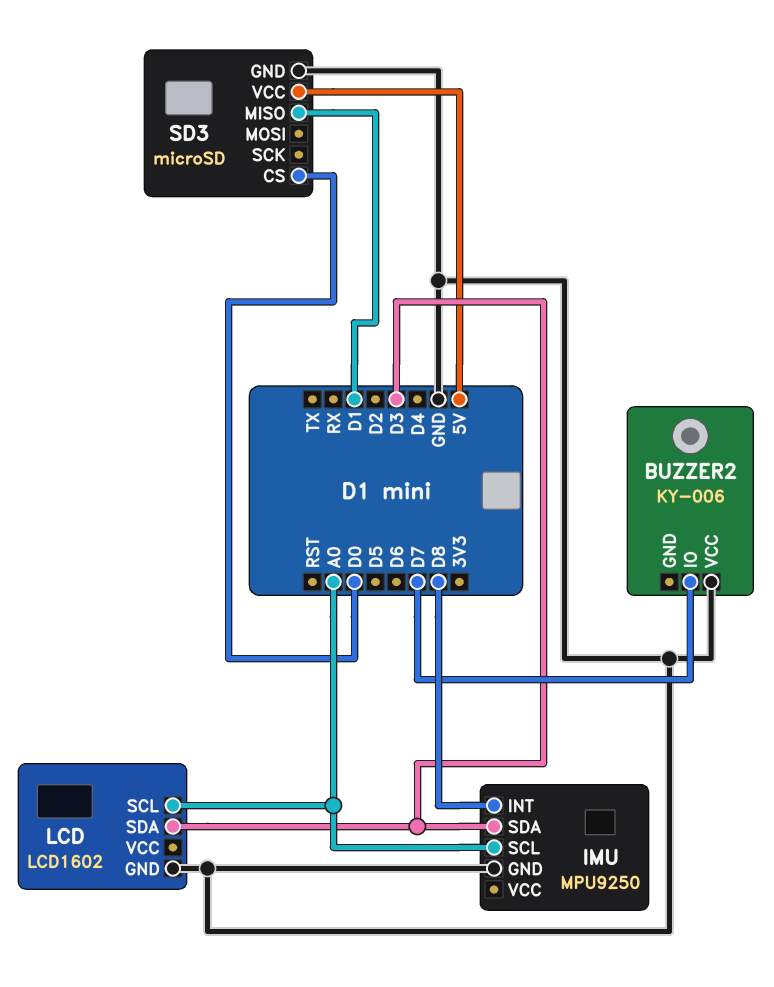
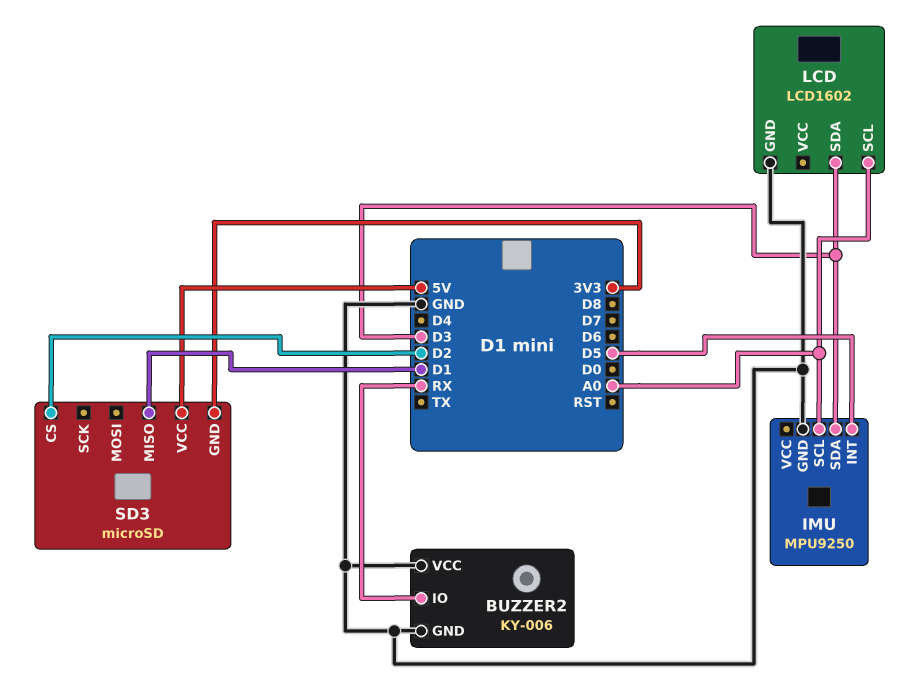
BUZZER2 pin GND: none -> GND
BUZZER2 pin IO: D7 -> RX
IMU pin INT: D8 -> D5
SD3 pin CS: D0 -> D2
SD3 pin GND: GND -> 3V3

